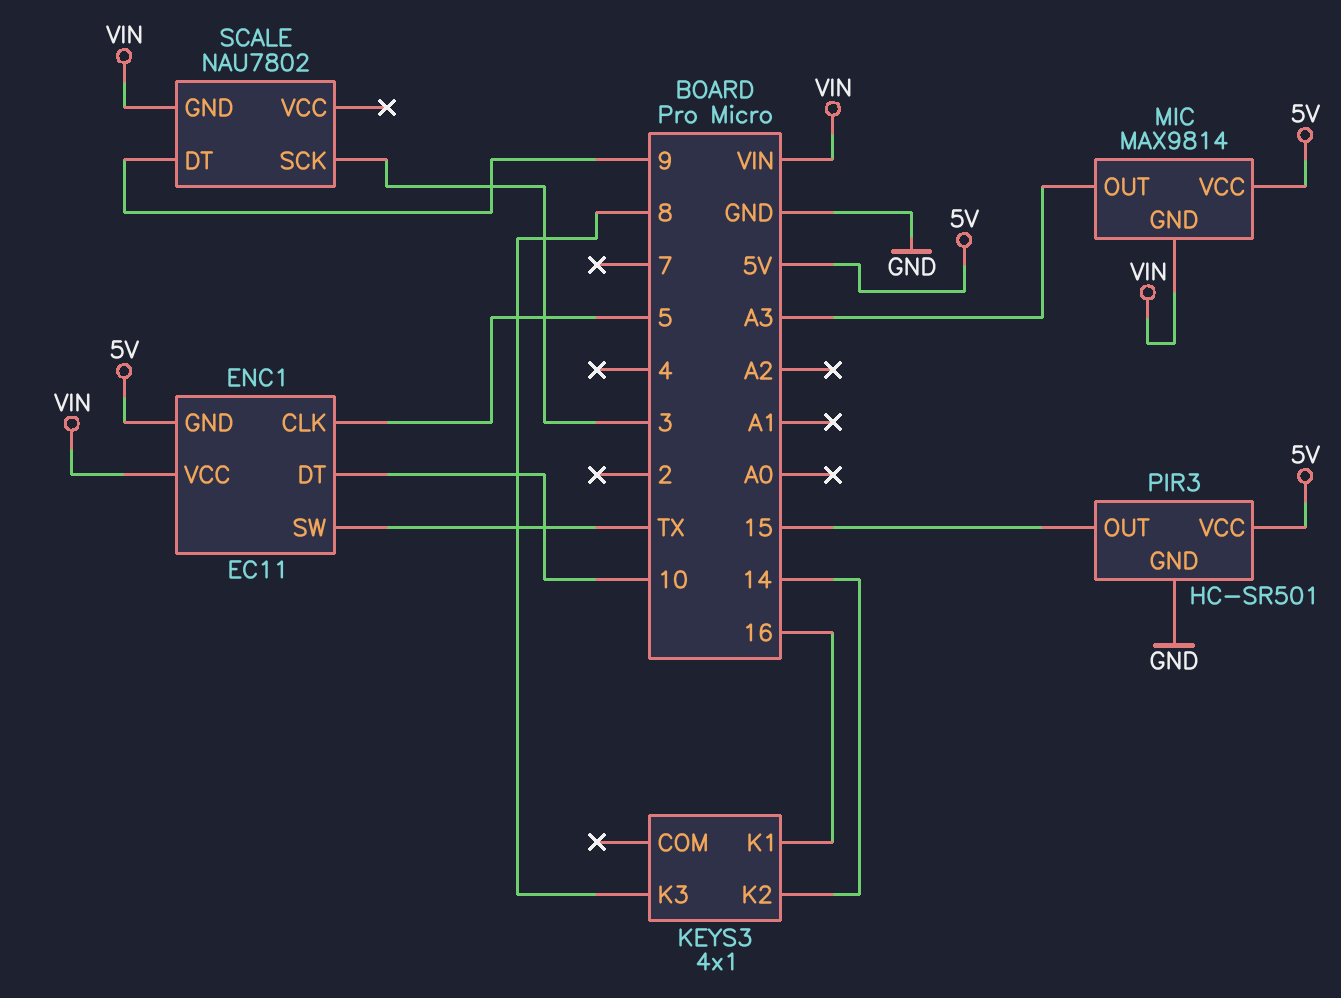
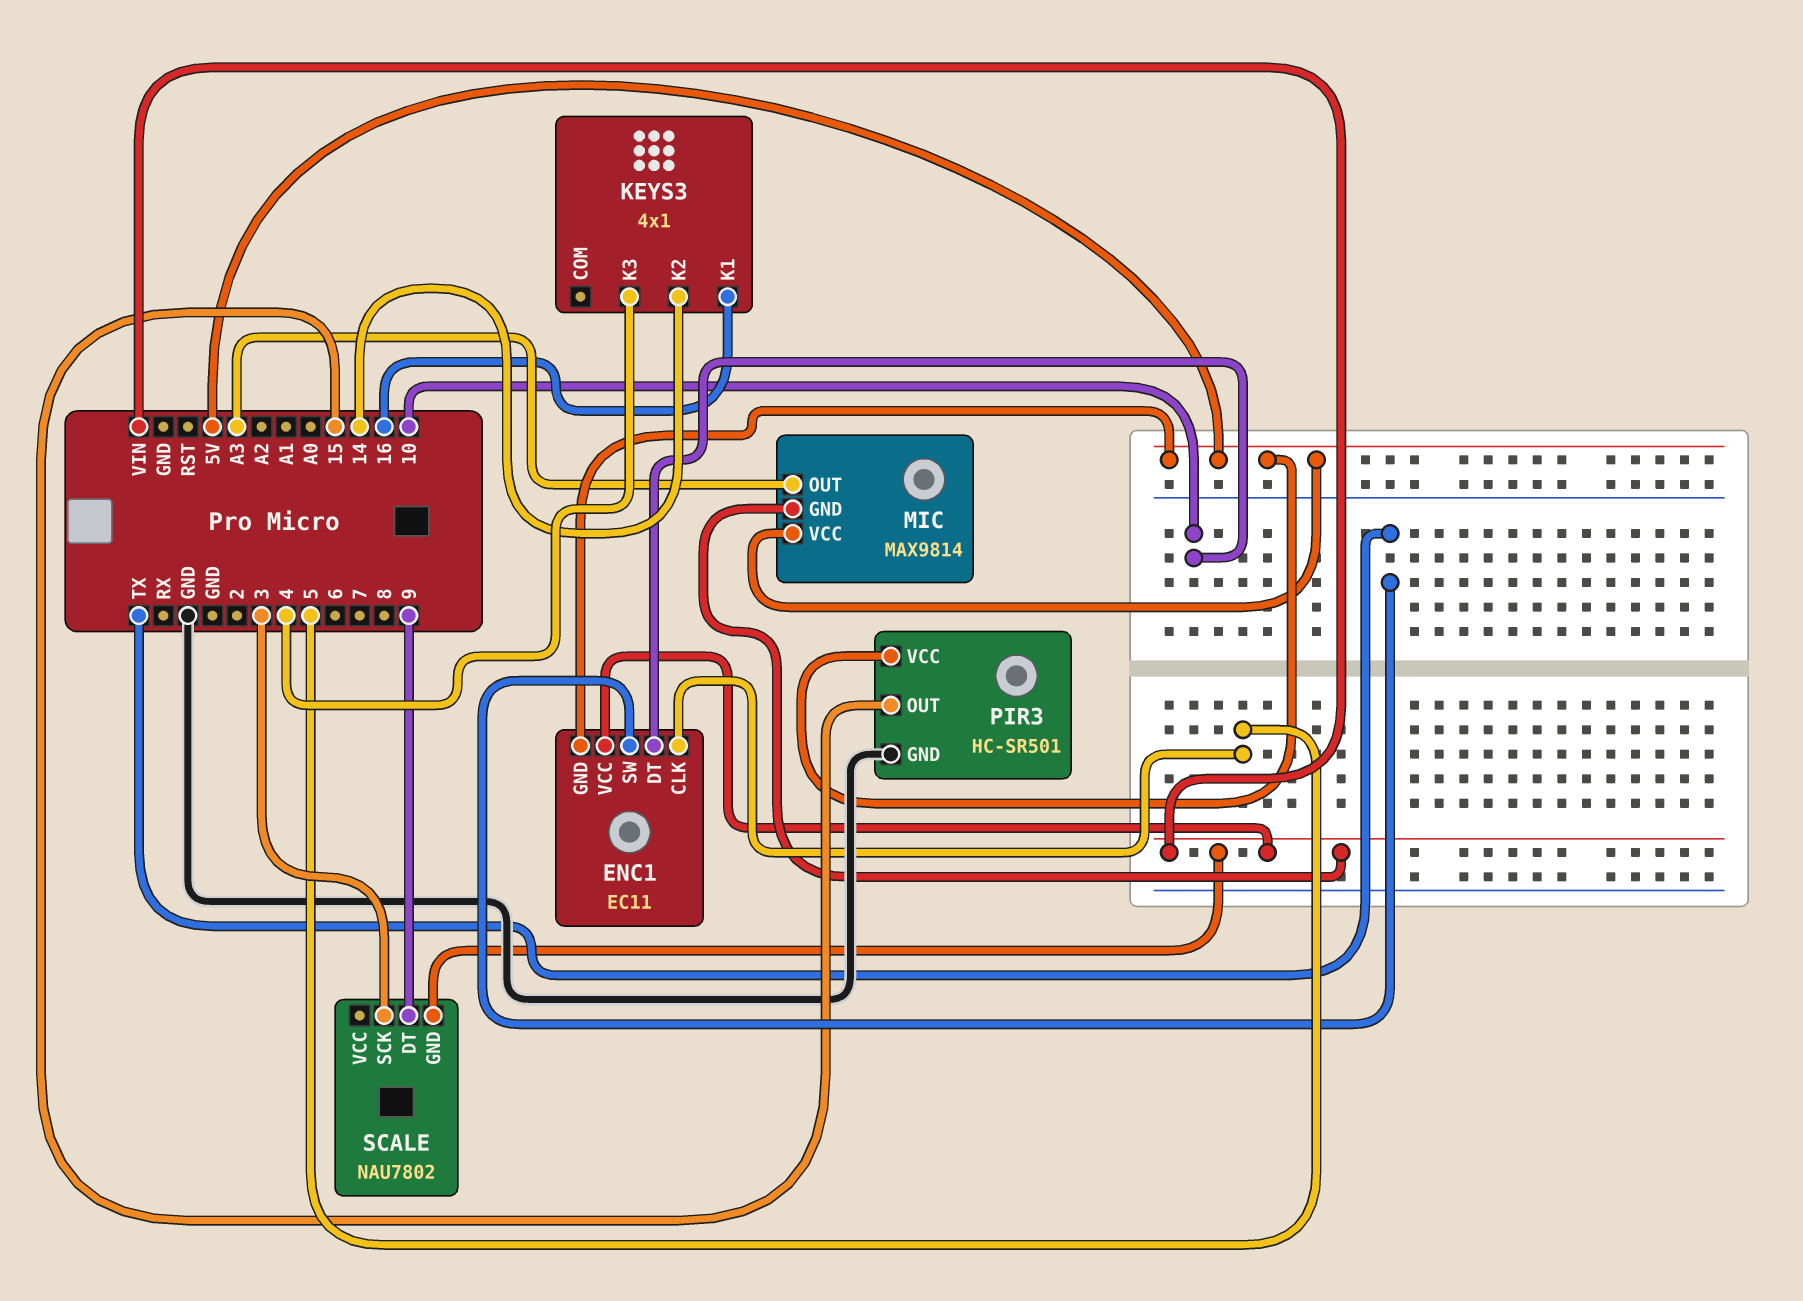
KEYS3 pin K3: 8 -> 4

